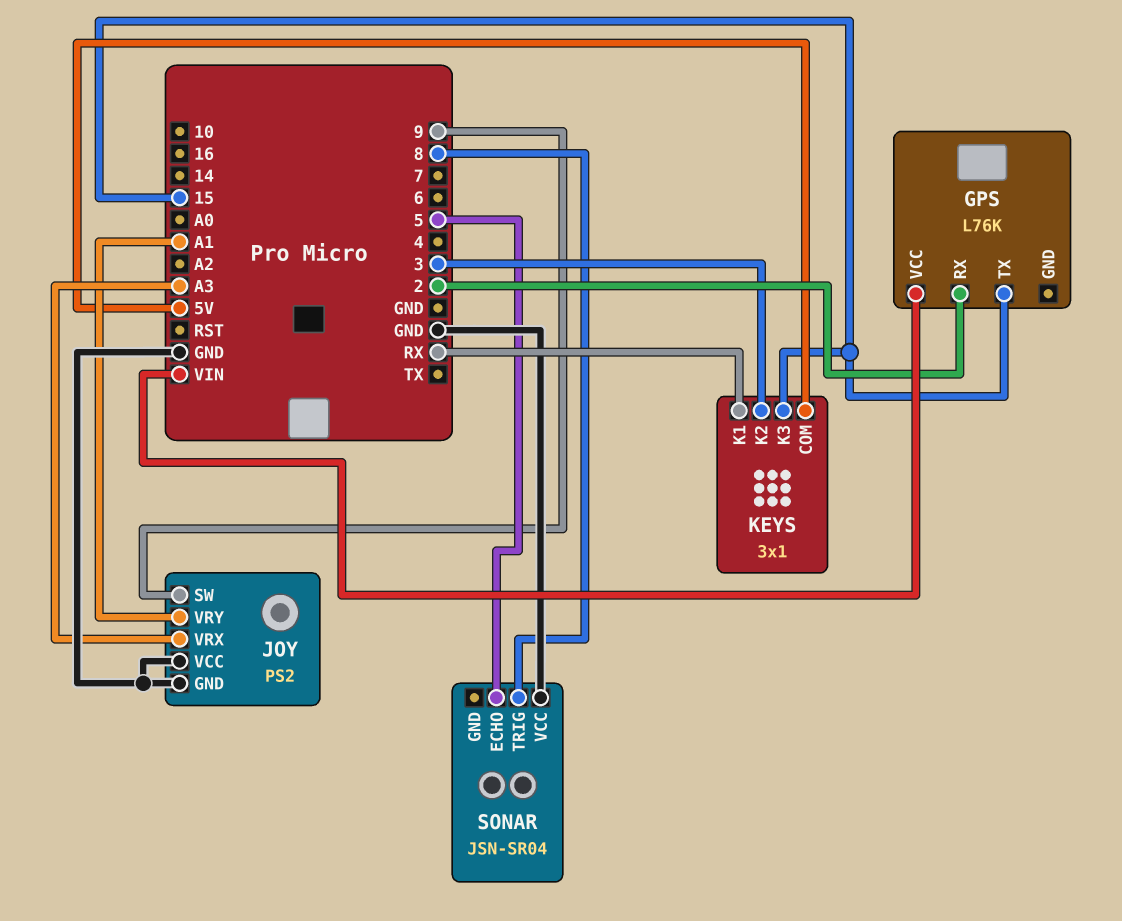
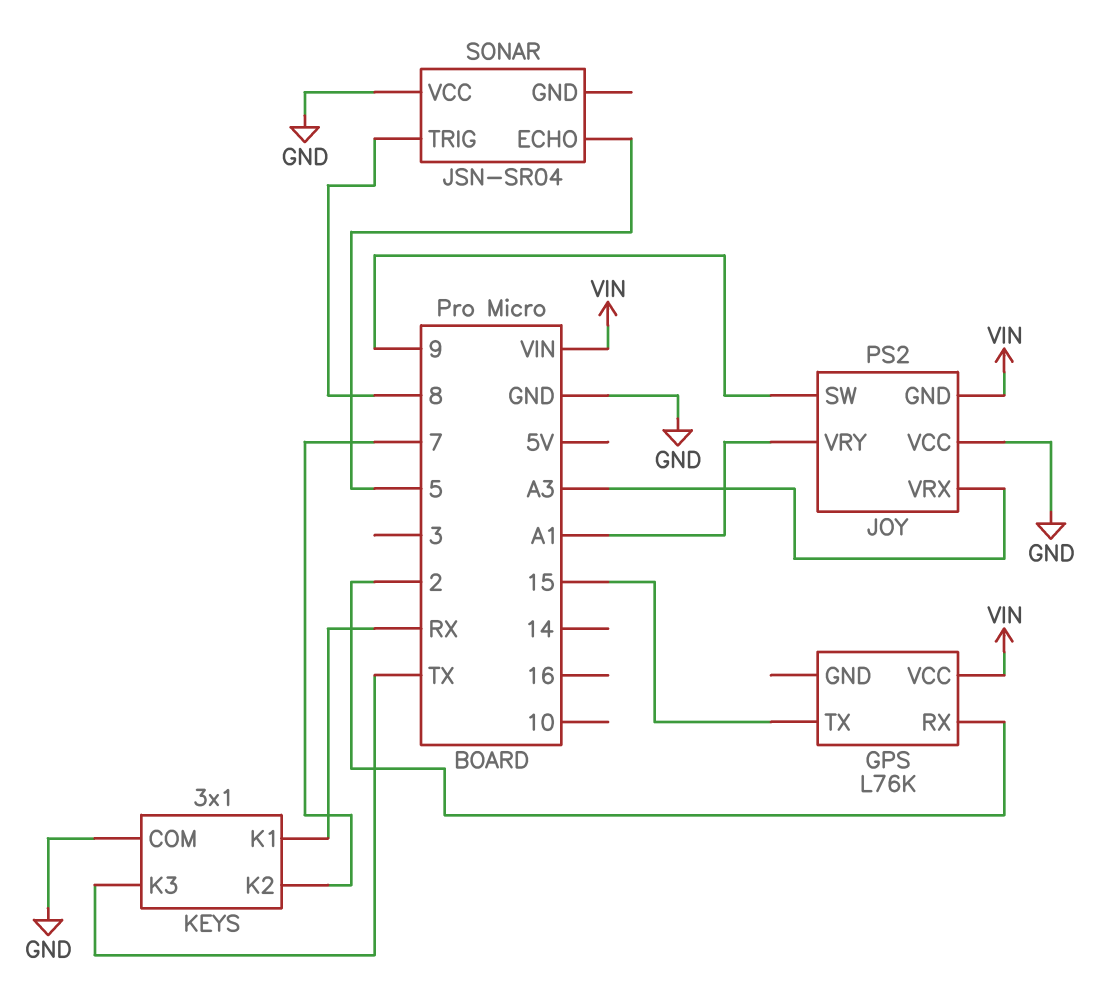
JOY pin GND: GND -> VIN
KEYS pin COM: 5V -> GND
KEYS pin K2: 3 -> 7
KEYS pin K3: 15 -> TX

